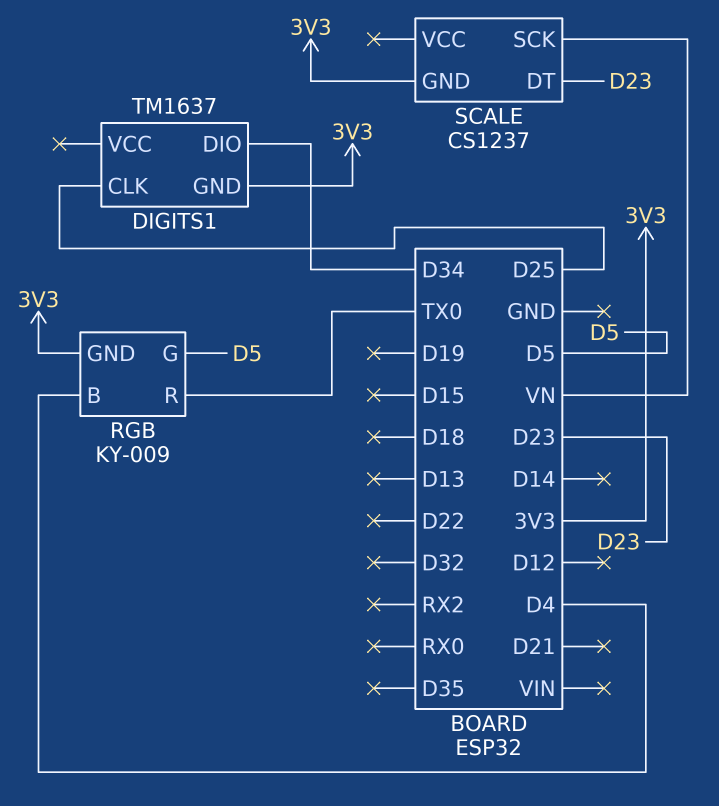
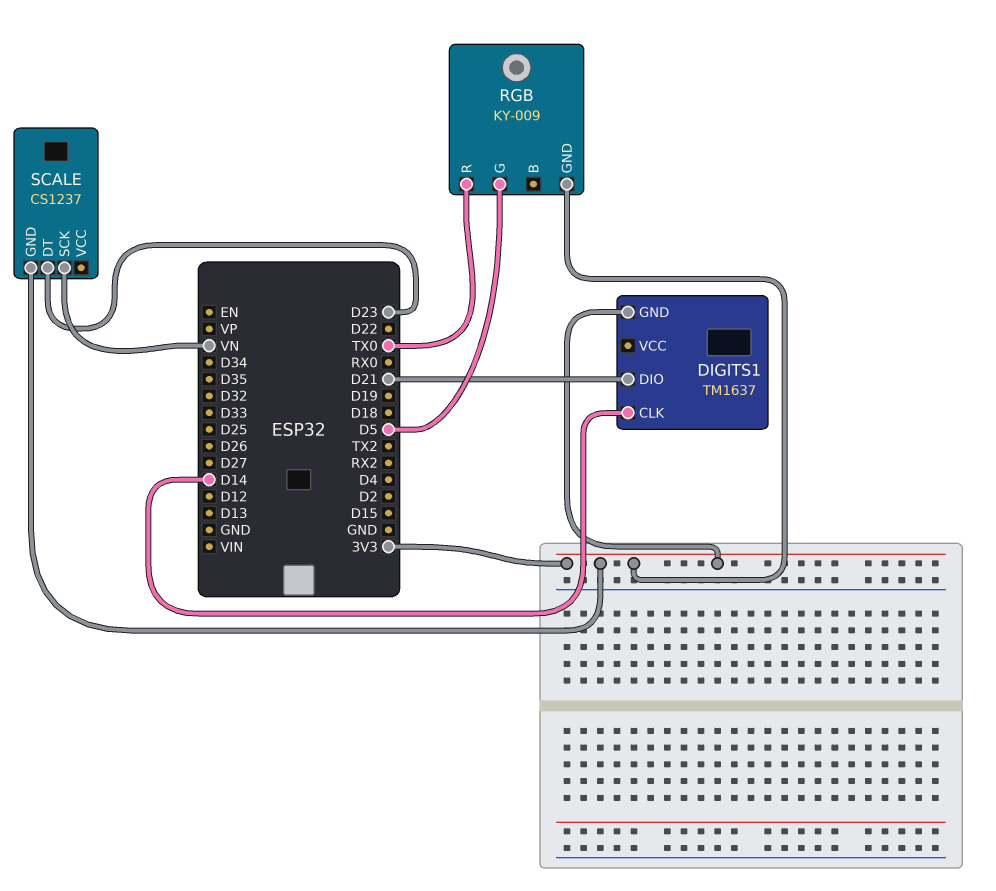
DIGITS1 pin CLK: D25 -> D14
DIGITS1 pin DIO: D34 -> D21
RGB pin B: D4 -> none

